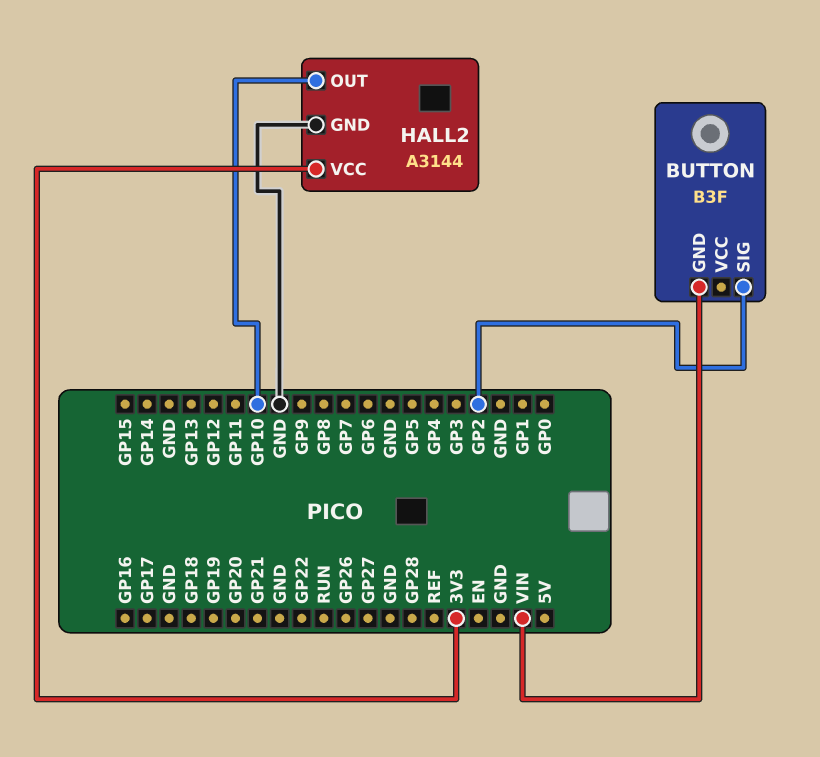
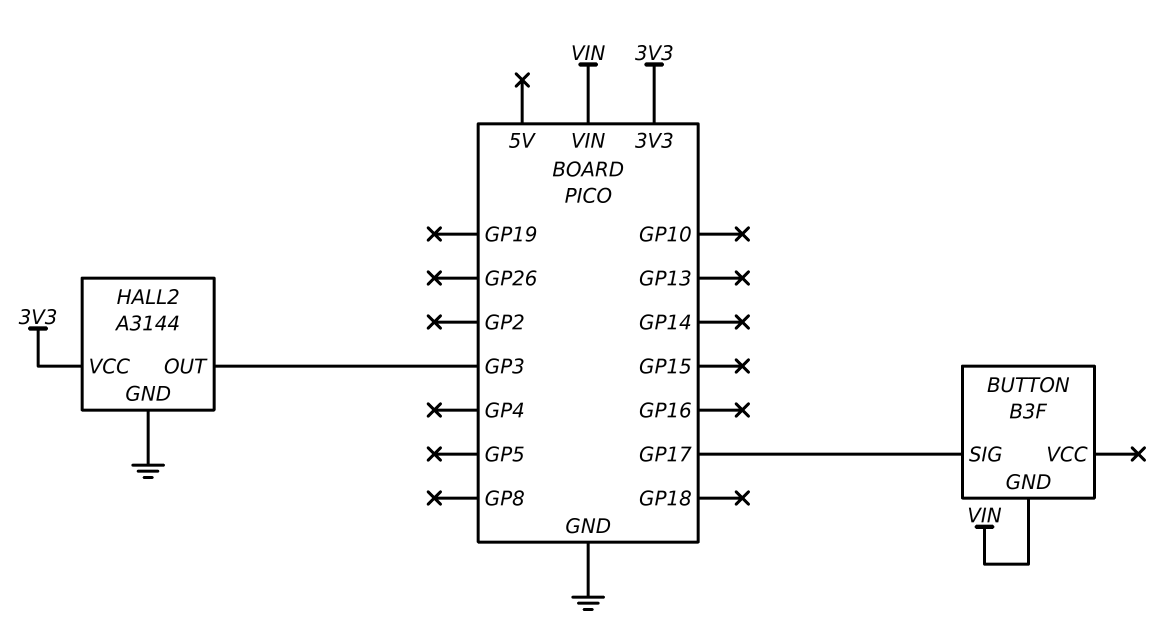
BUTTON pin SIG: GP2 -> GP17
HALL2 pin OUT: GP10 -> GP3

